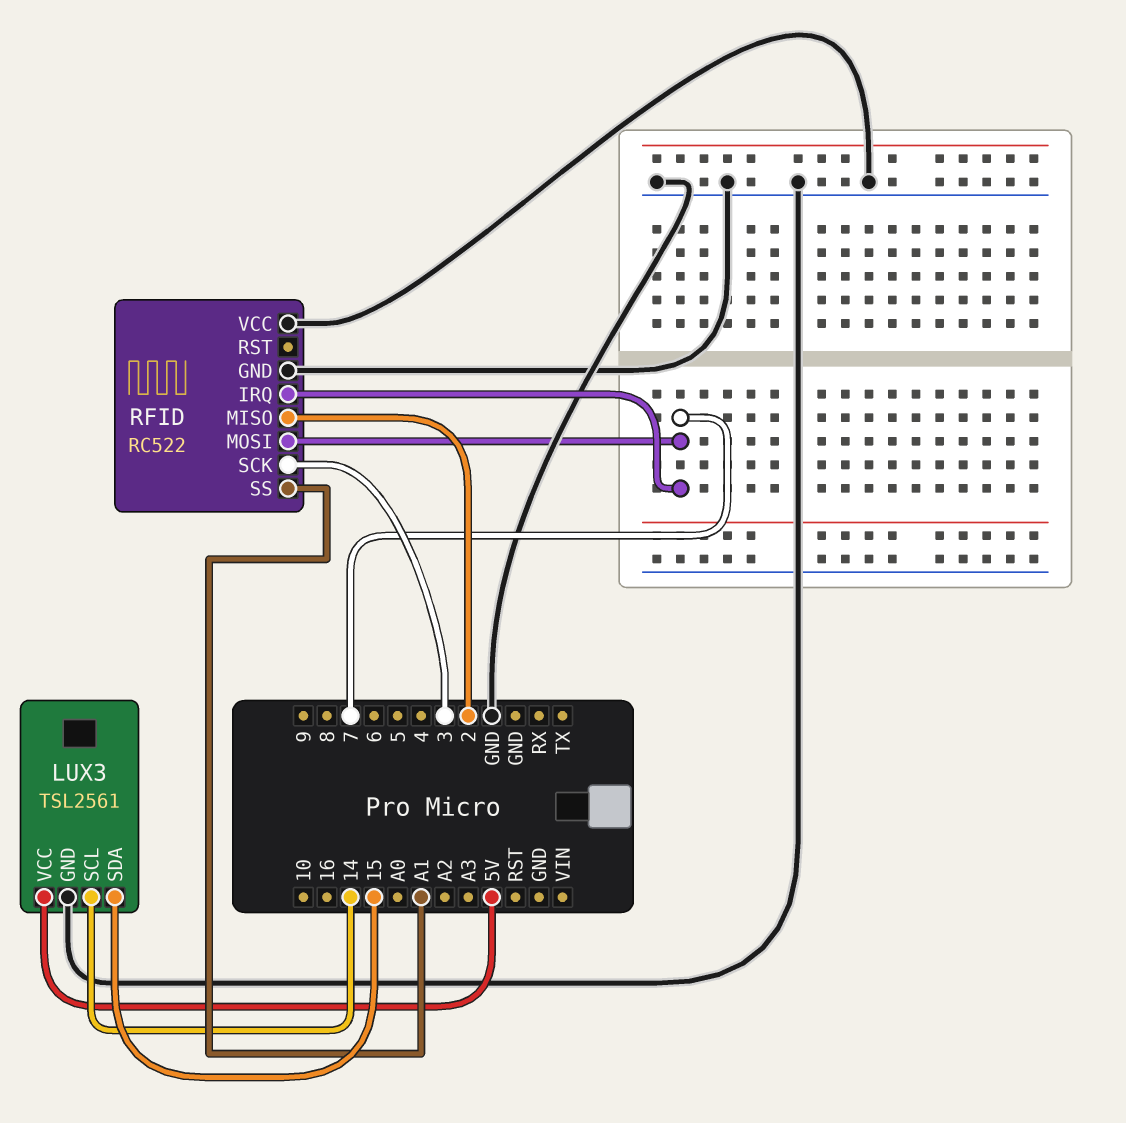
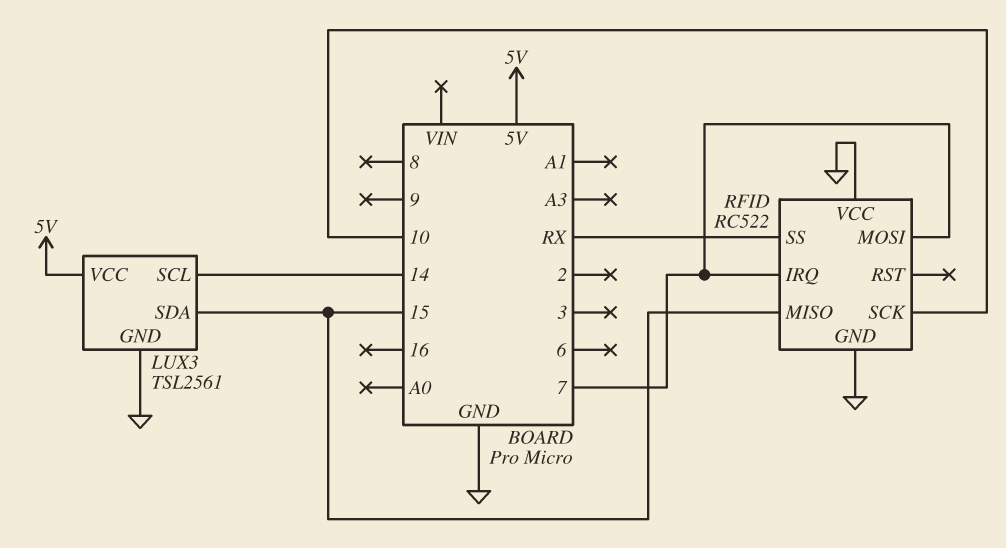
RFID pin MISO: 2 -> 15
RFID pin SCK: 3 -> 10
RFID pin SS: A1 -> RX

